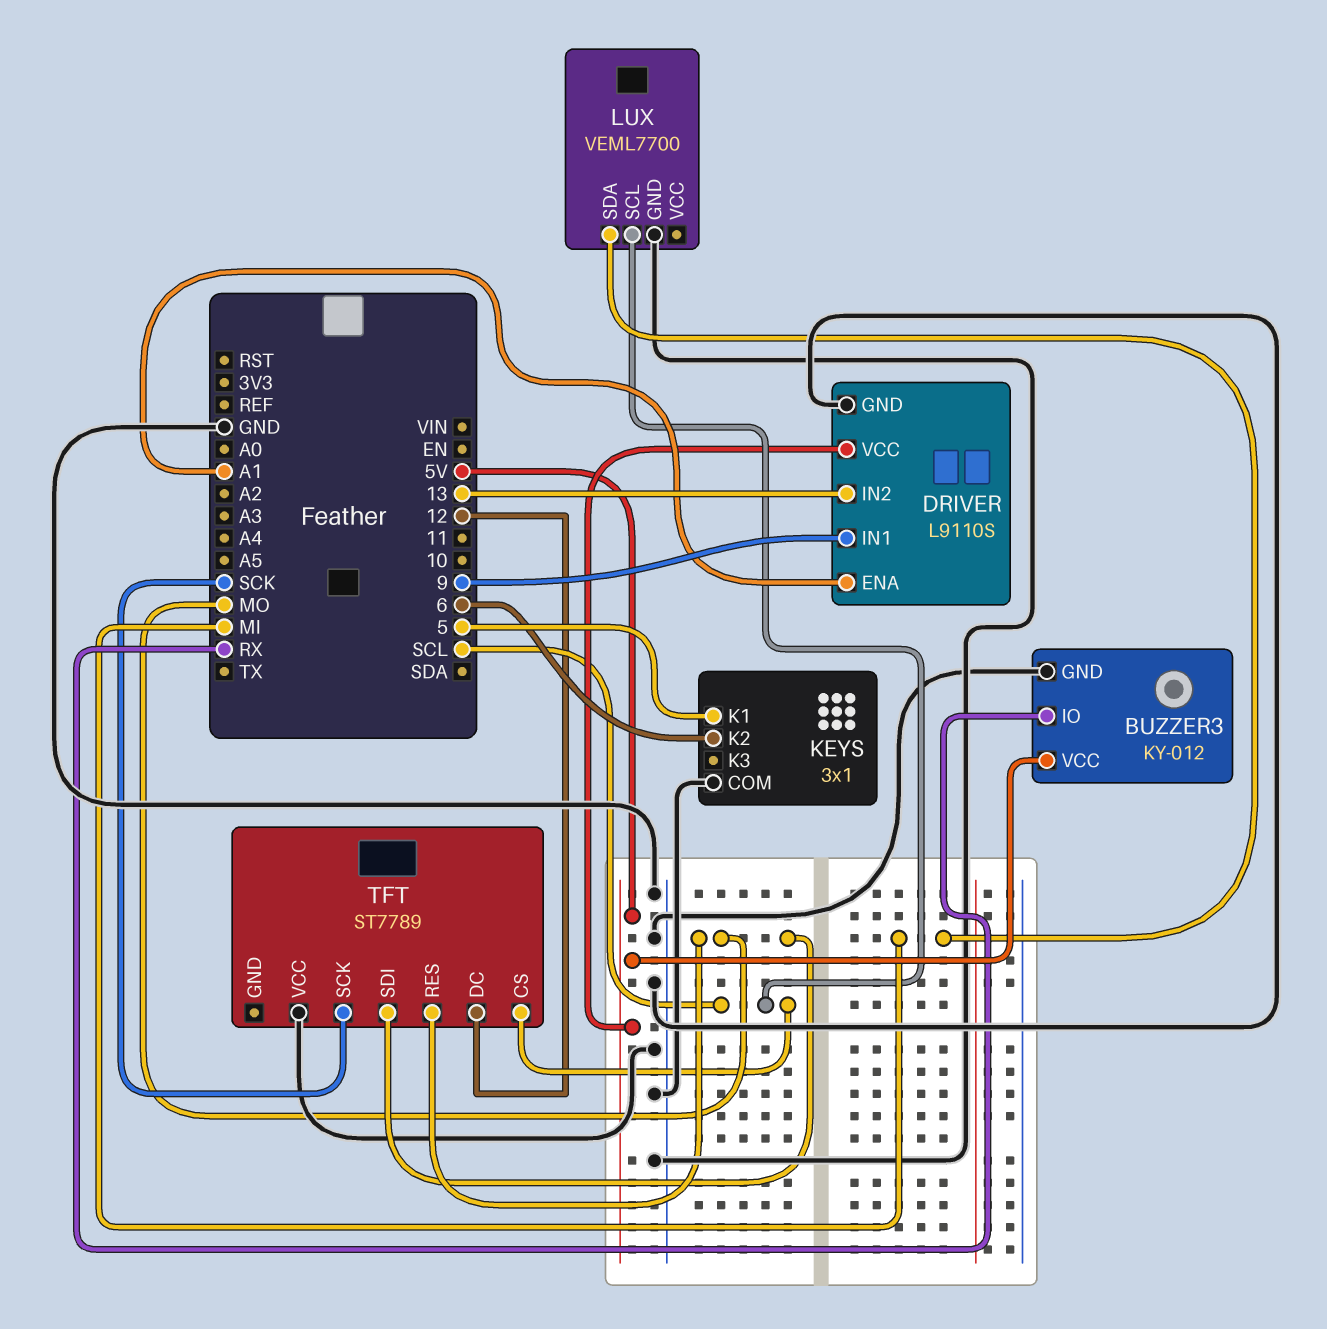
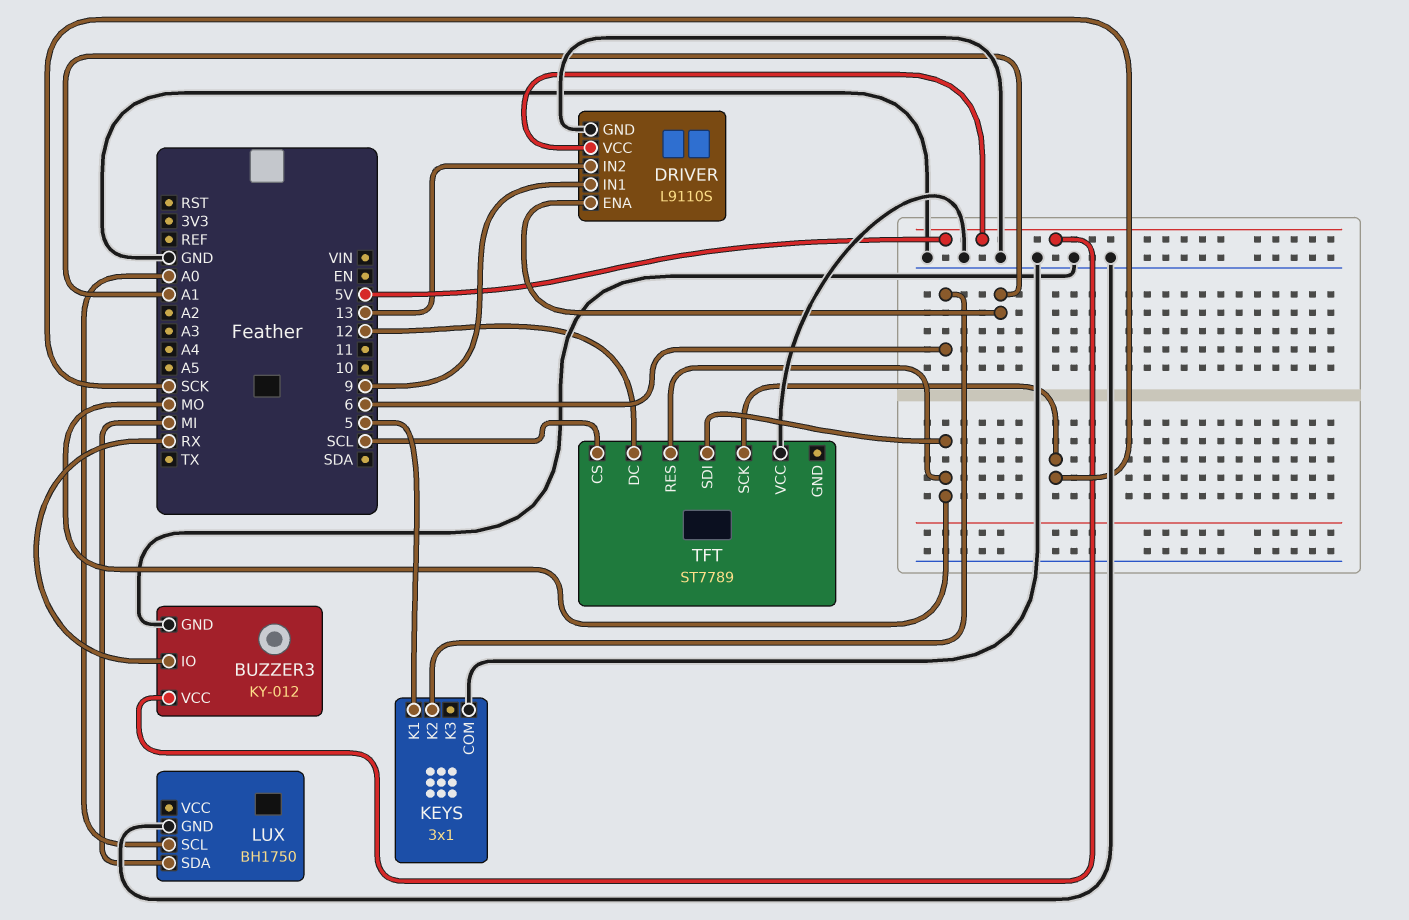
LUX: VEML7700 -> BH1750
LUX pin SCL: SCL -> A0

